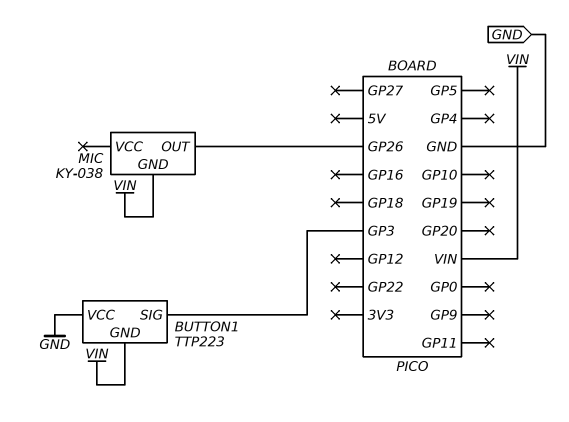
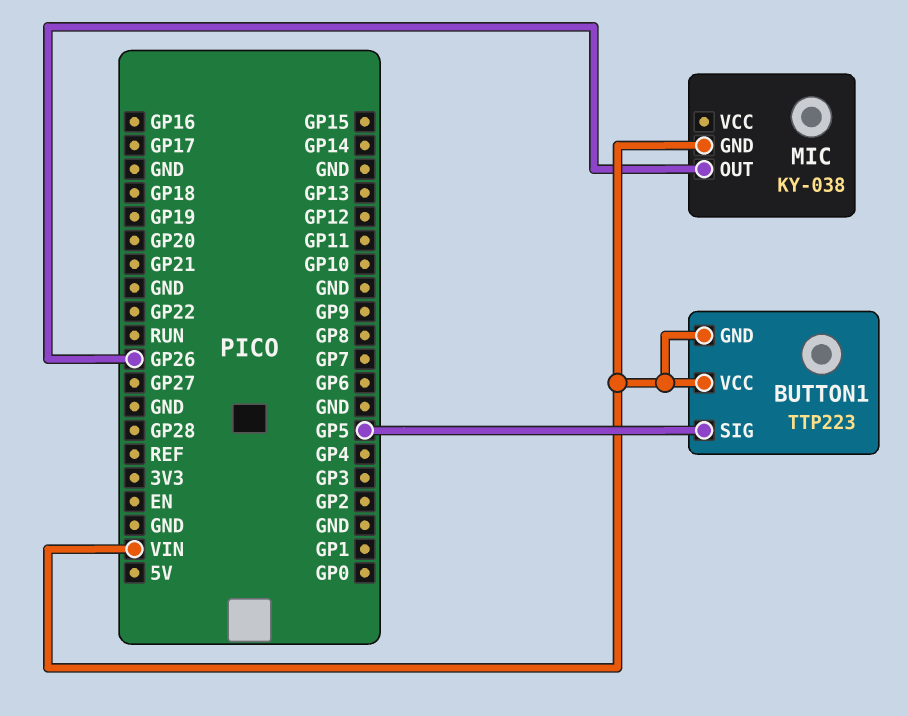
BUTTON1 pin SIG: GP3 -> GP5
BUTTON1 pin VCC: GND -> VIN

